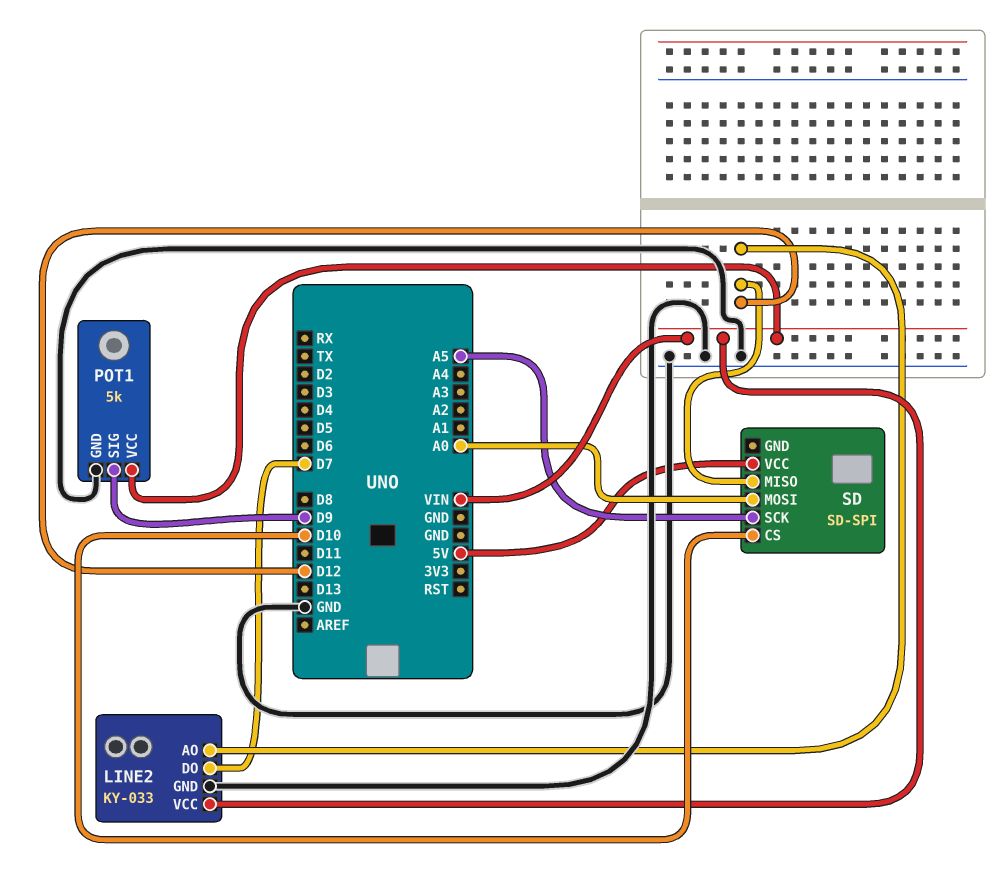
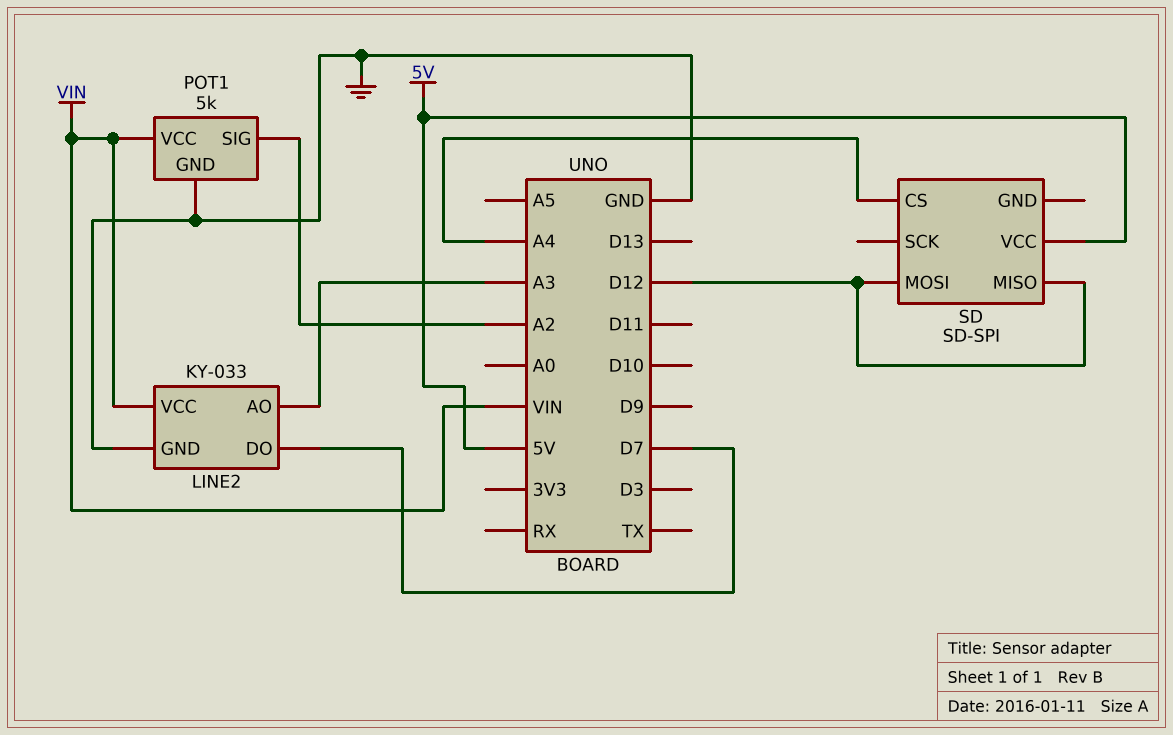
LINE2 pin AO: D12 -> A3
POT1 pin SIG: D9 -> A2
SD pin CS: D10 -> A4
SD pin MOSI: A0 -> D12
SD pin SCK: A5 -> none

